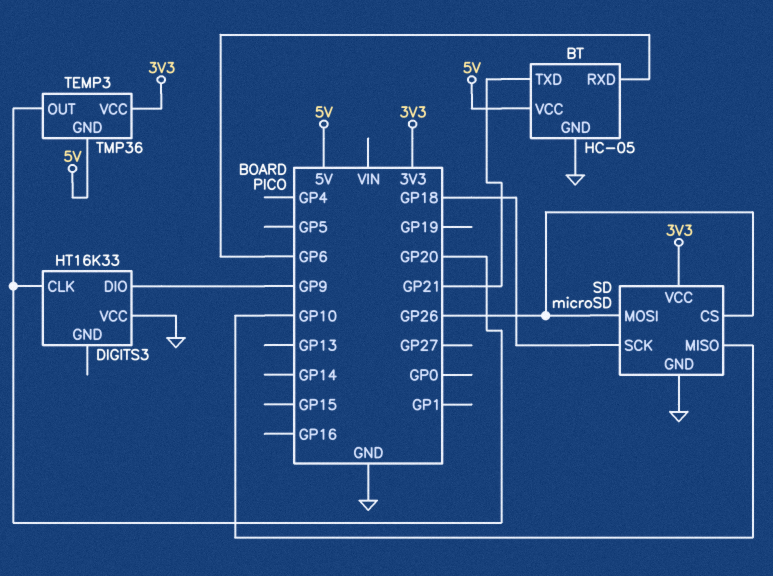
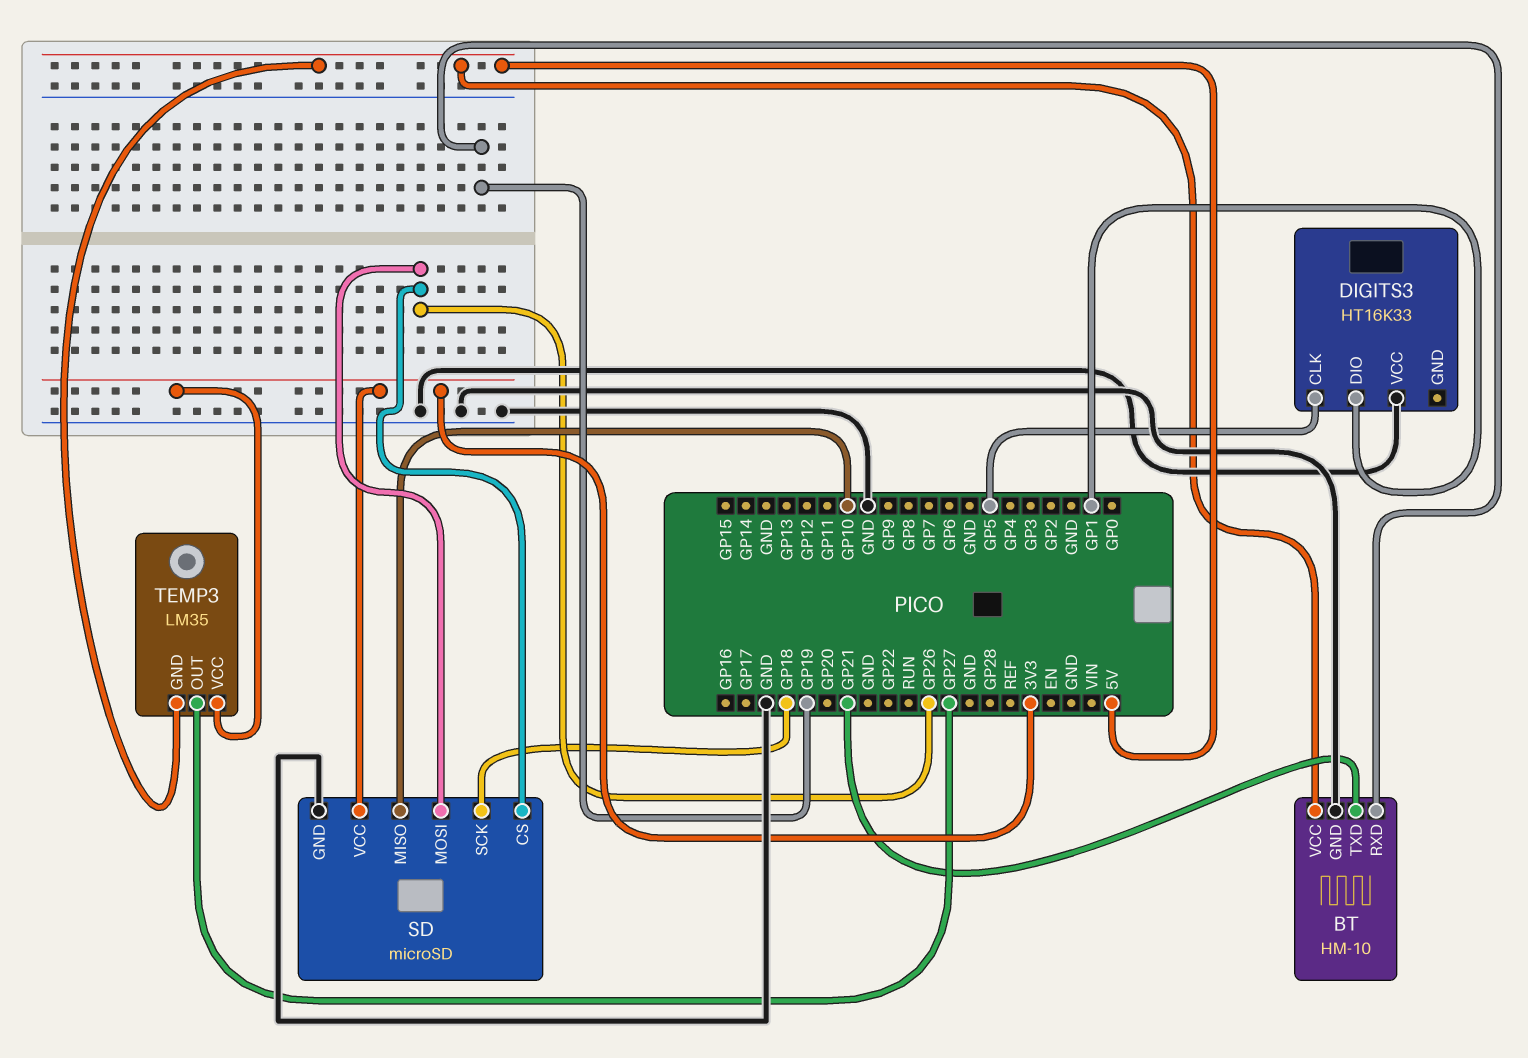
BT: HC-05 -> HM-10
BT pin RXD: GP6 -> GP19
DIGITS3 pin CLK: GP20 -> GP5
DIGITS3 pin DIO: GP9 -> GP1
TEMP3: TMP36 -> LM35
TEMP3 pin OUT: GP20 -> GP27

